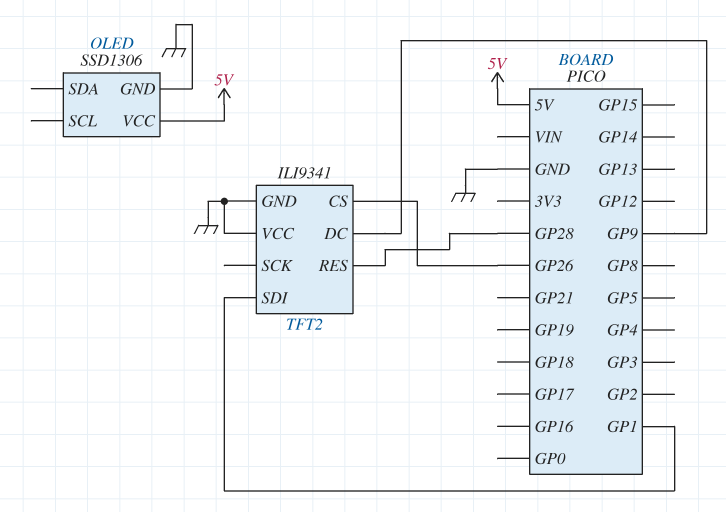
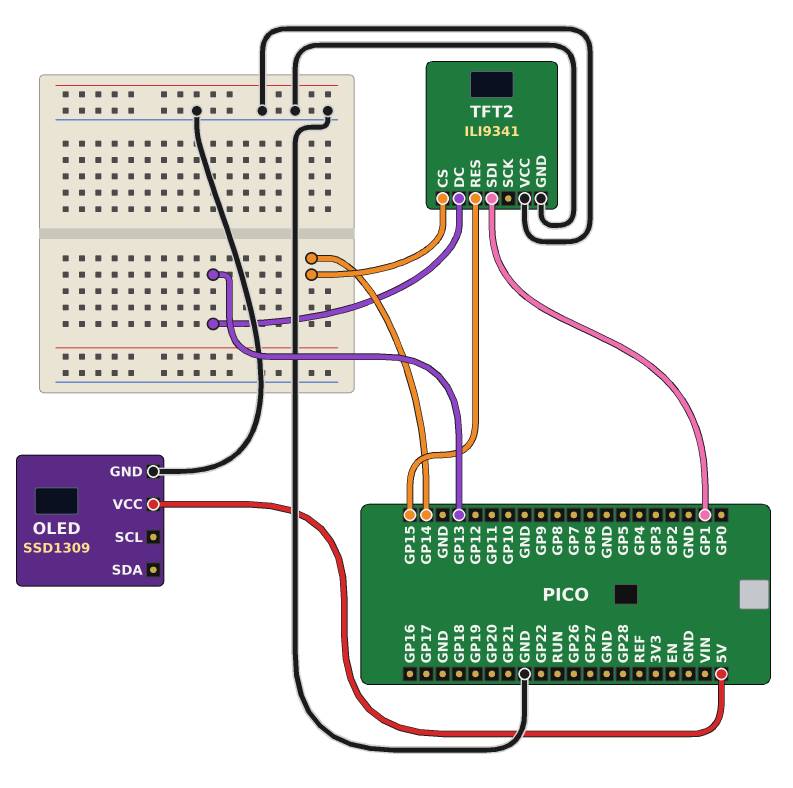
OLED: SSD1306 -> SSD1309
TFT2 pin CS: GP26 -> GP14
TFT2 pin DC: GP9 -> GP13
TFT2 pin RES: GP28 -> GP15

